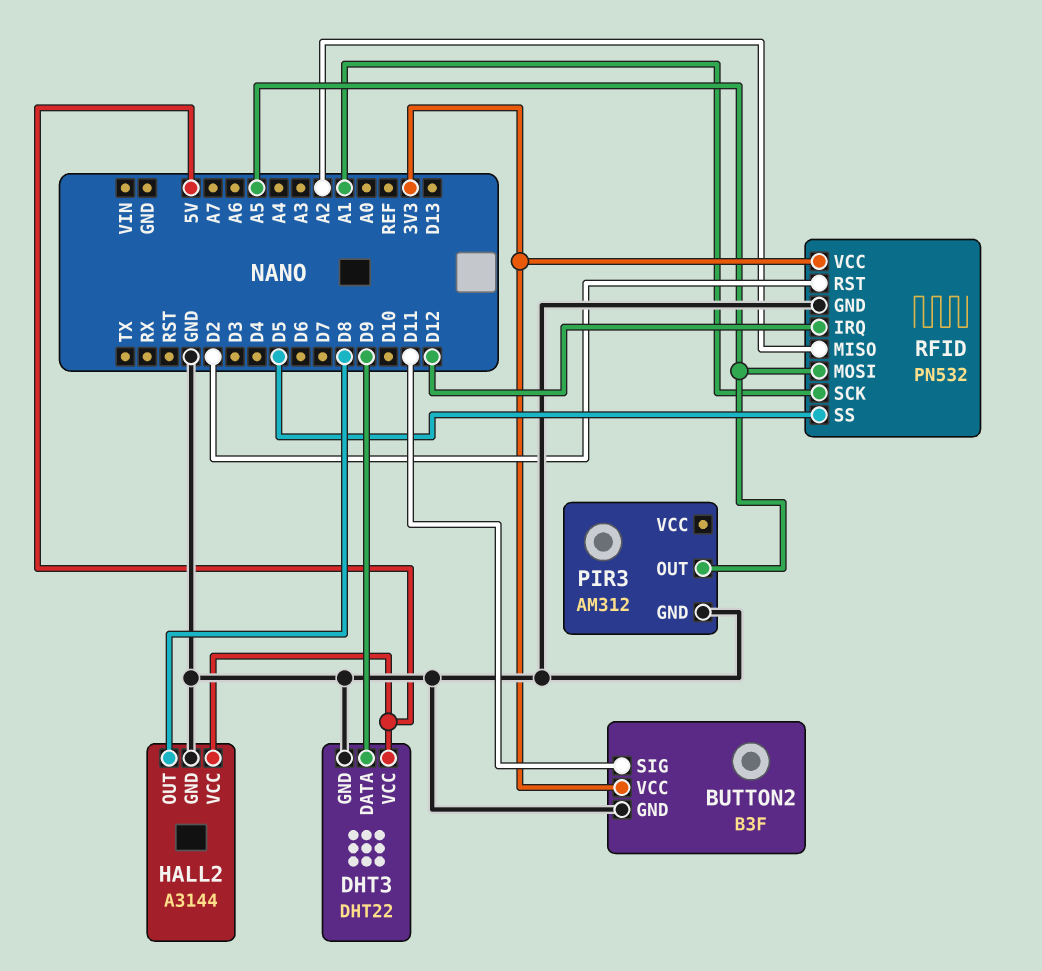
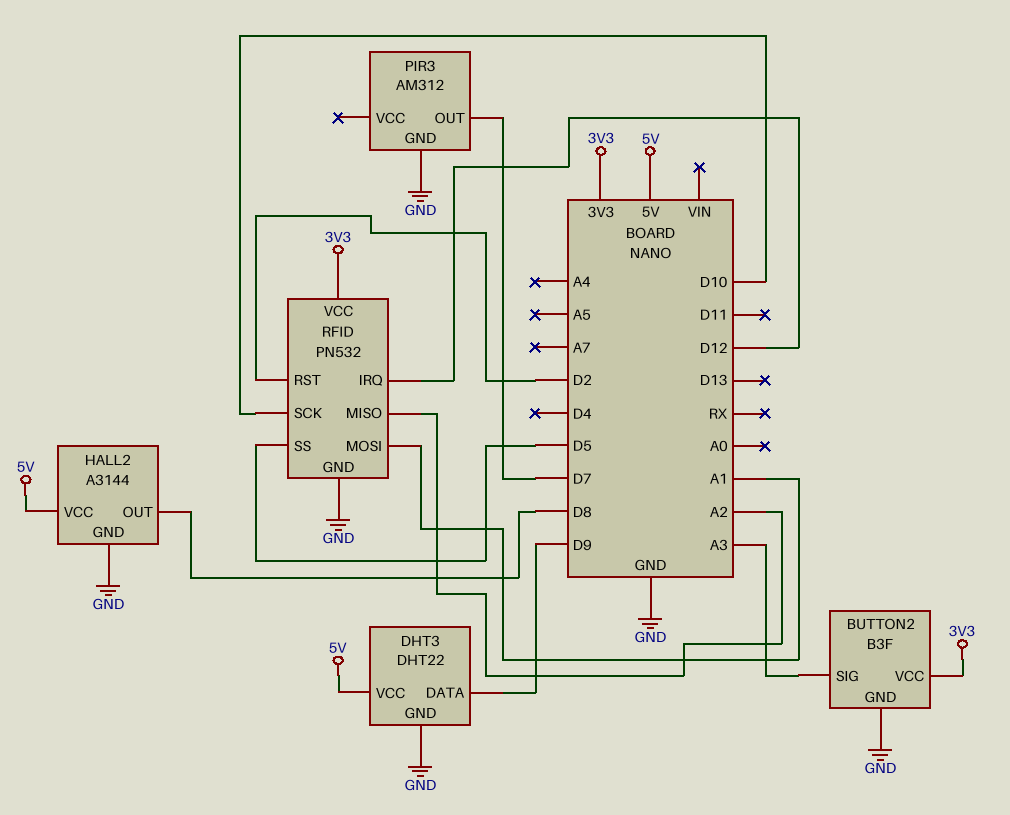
BUTTON2 pin SIG: D11 -> A3
PIR3 pin OUT: A5 -> D7
RFID pin MOSI: A5 -> A1
RFID pin SCK: A1 -> D10

